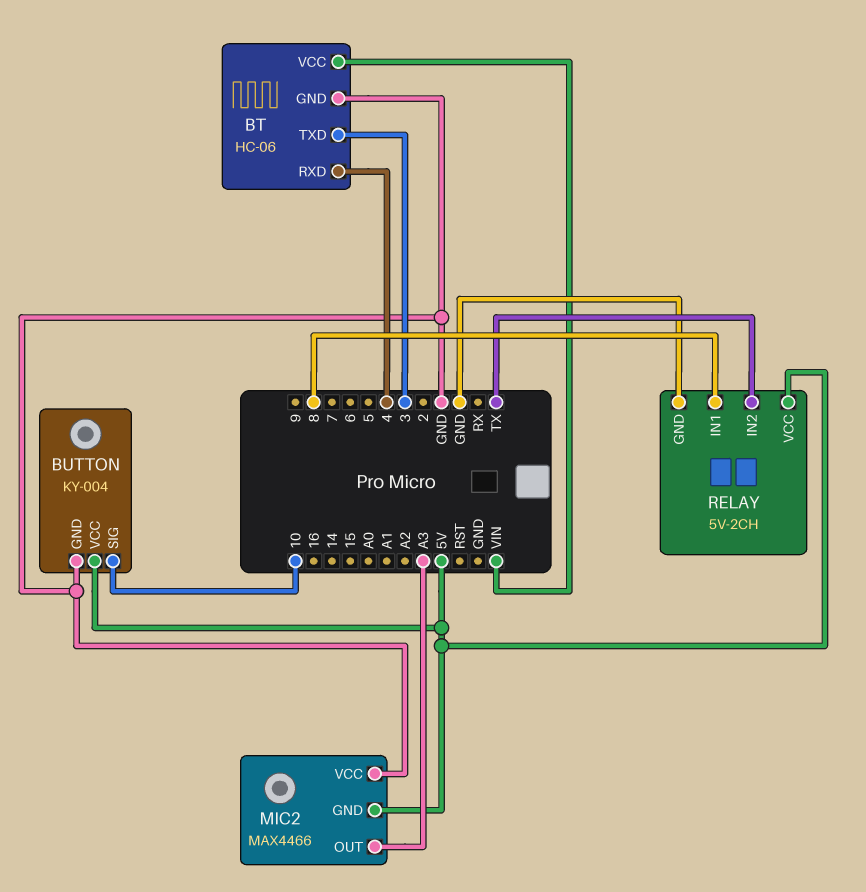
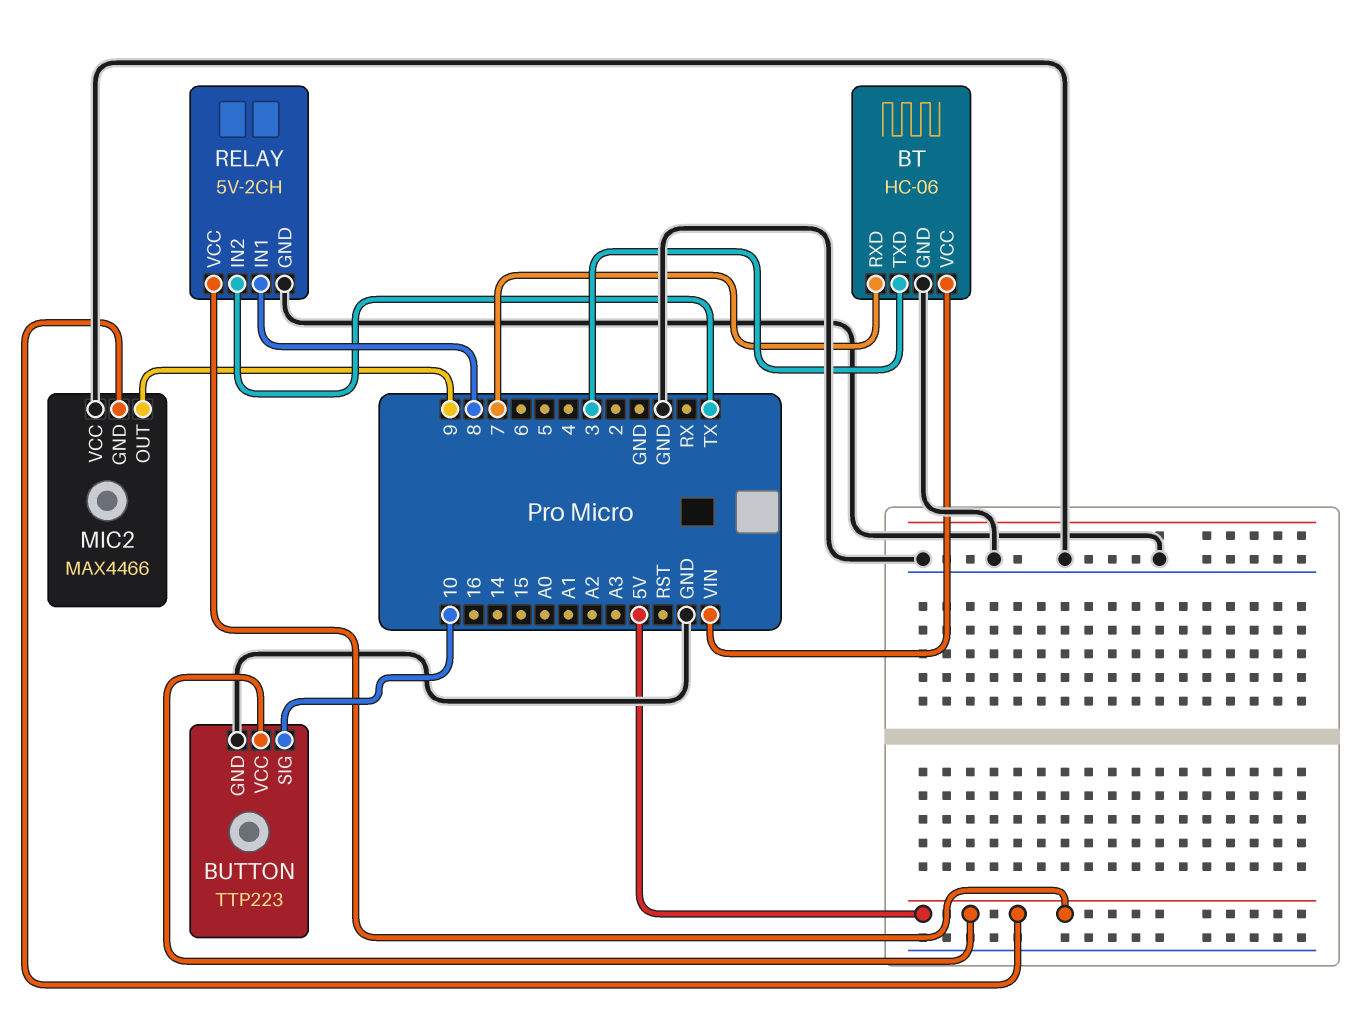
BT pin RXD: 4 -> 7
BUTTON: KY-004 -> TTP223
MIC2 pin OUT: A3 -> 9

